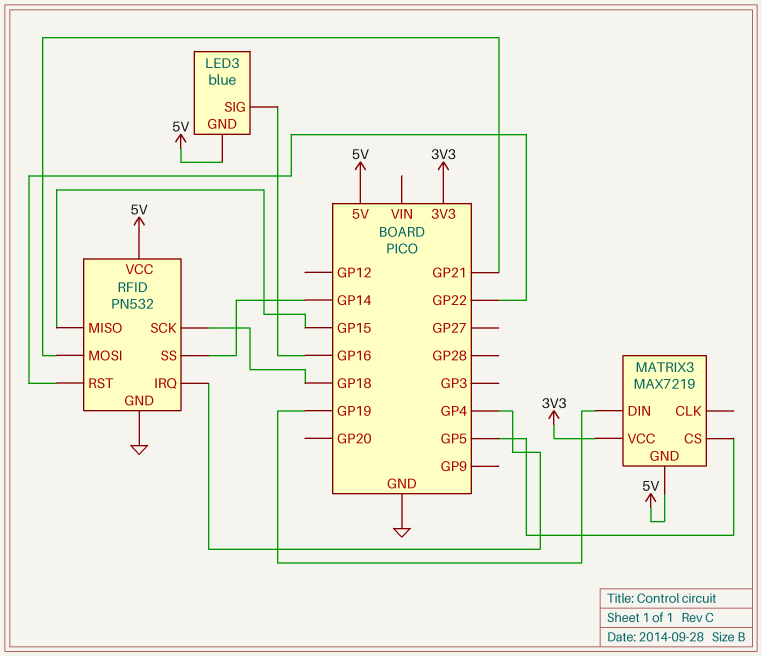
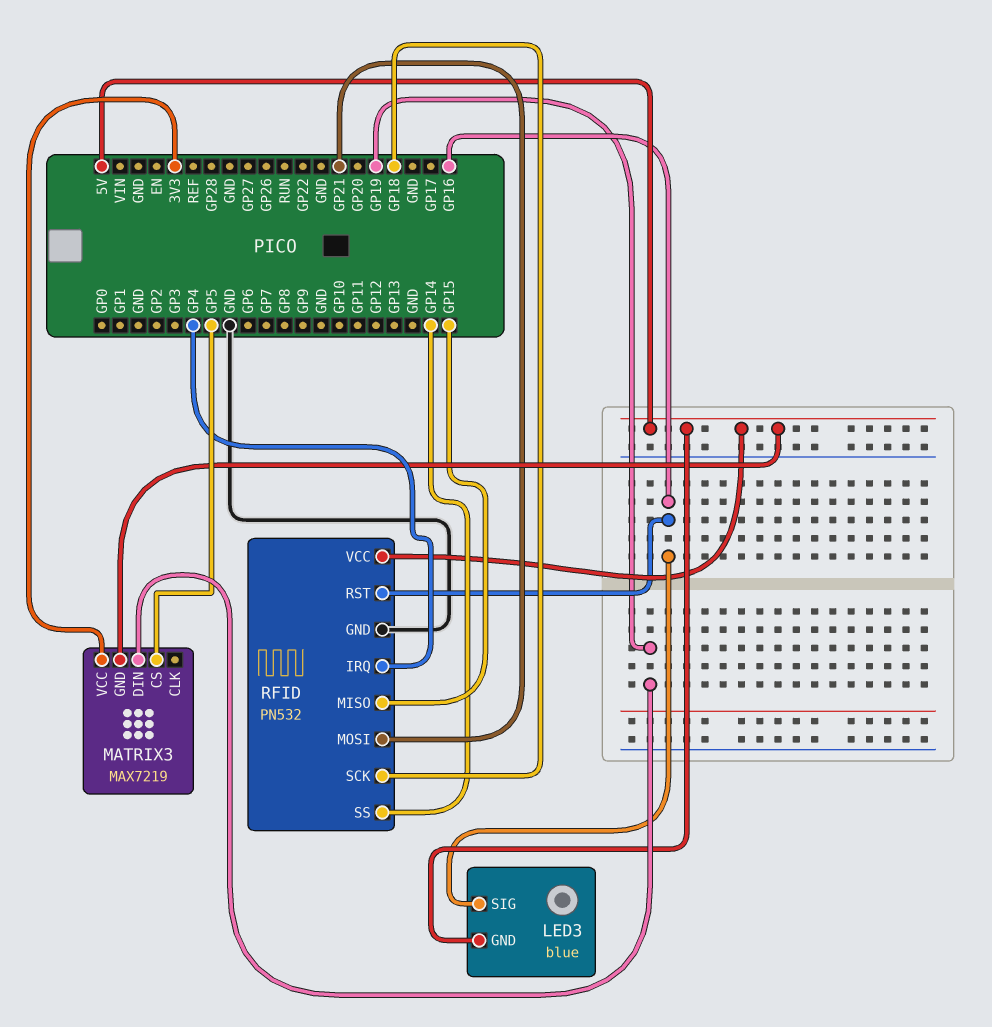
RFID pin RST: GP22 -> GP16

